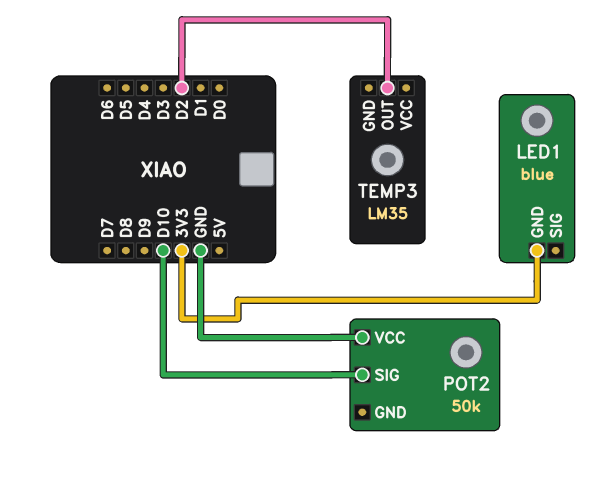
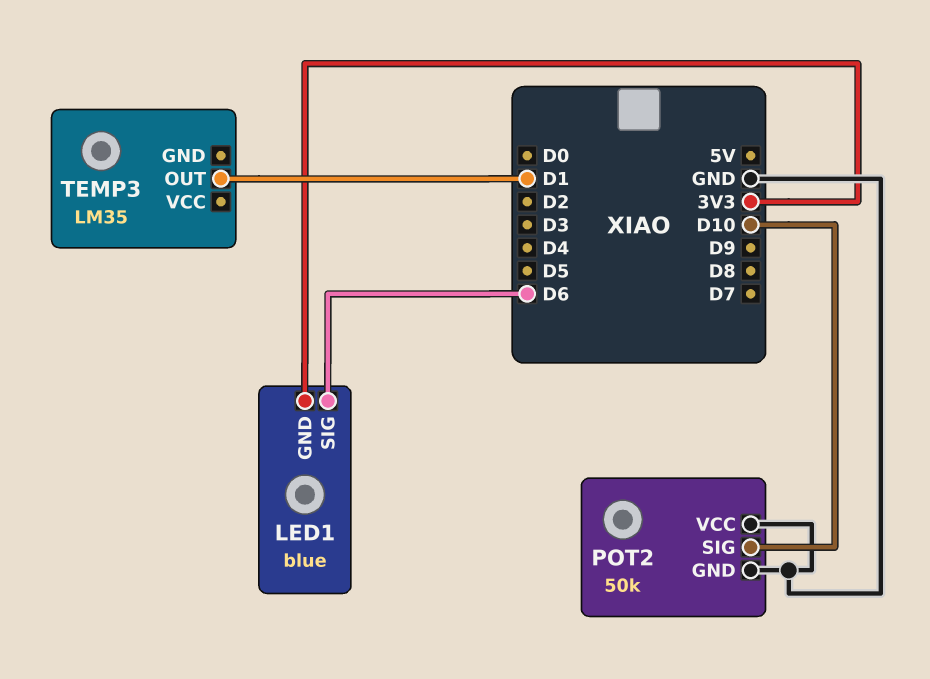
LED1 pin SIG: none -> D6
POT2 pin GND: none -> GND
TEMP3 pin OUT: D2 -> D1

